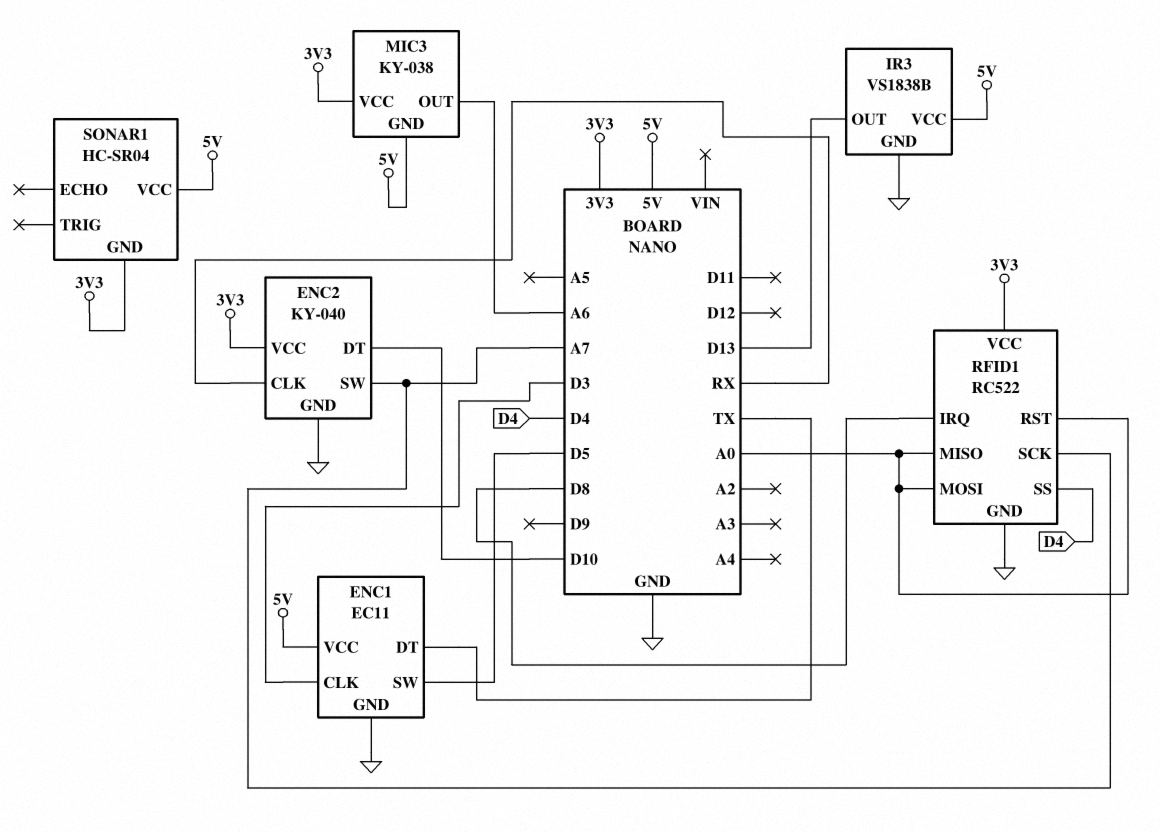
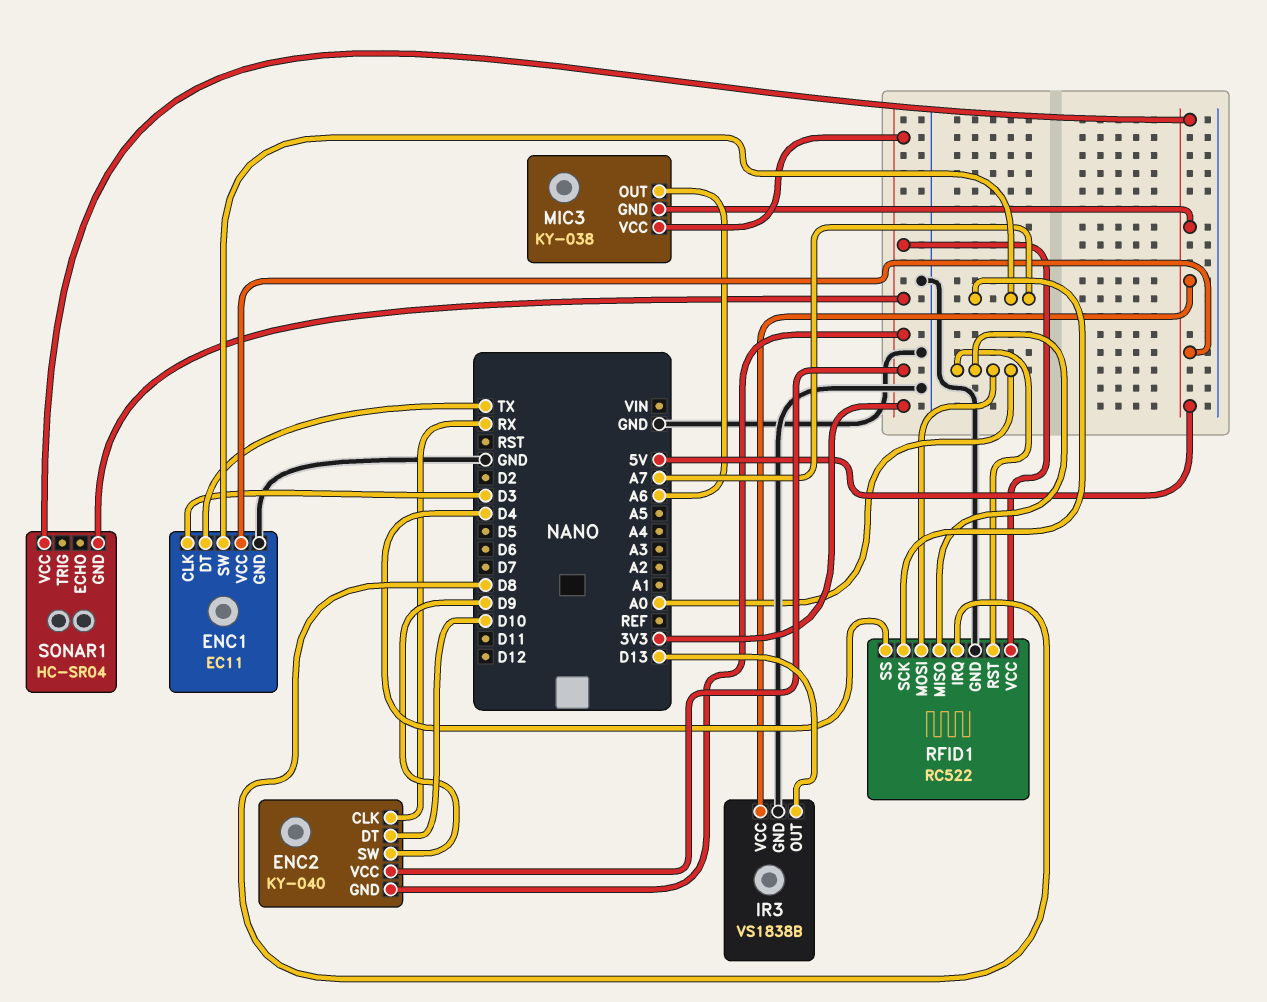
ENC1 pin SW: D5 -> A7
ENC2 pin GND: GND -> 3V3
ENC2 pin SW: A7 -> D9

